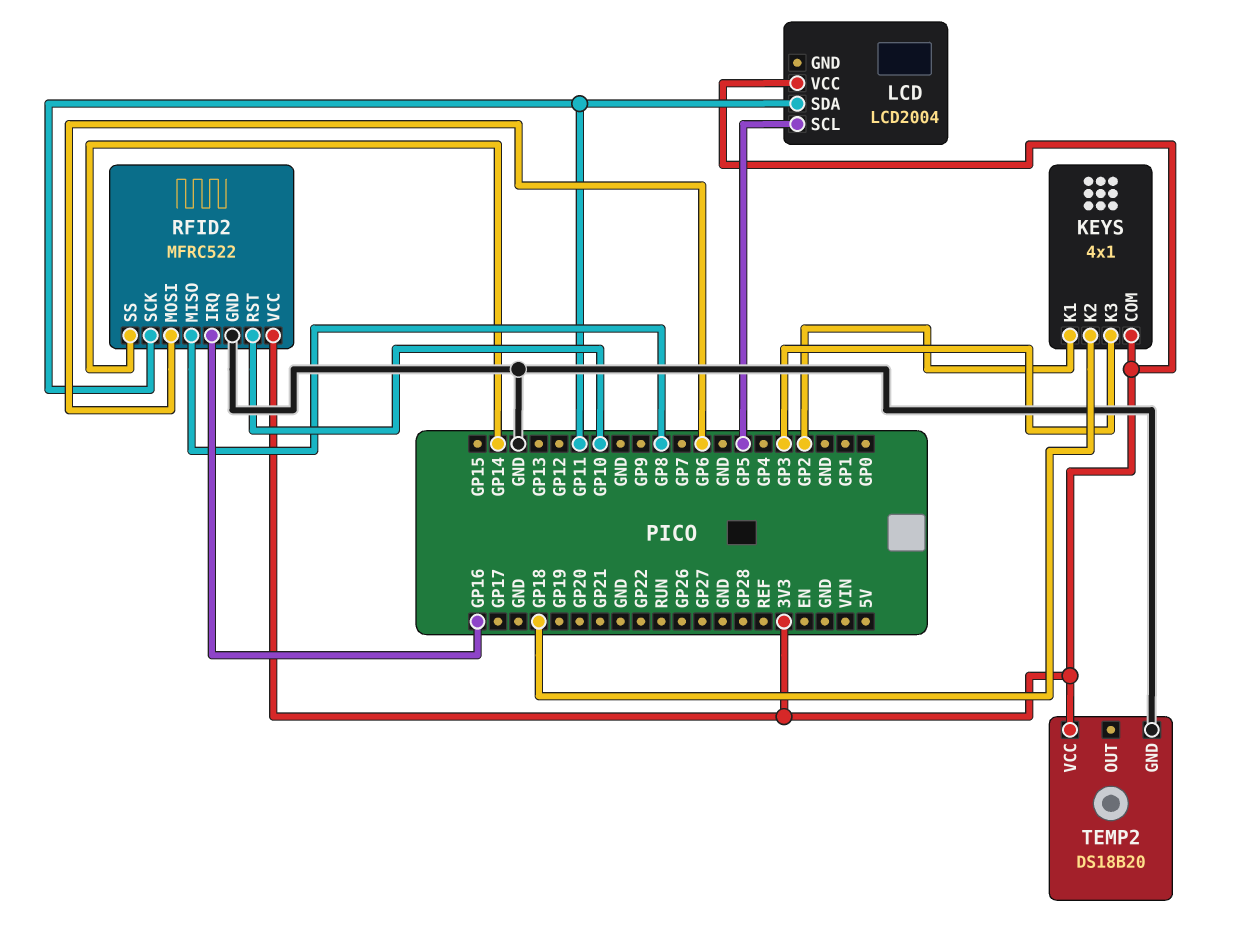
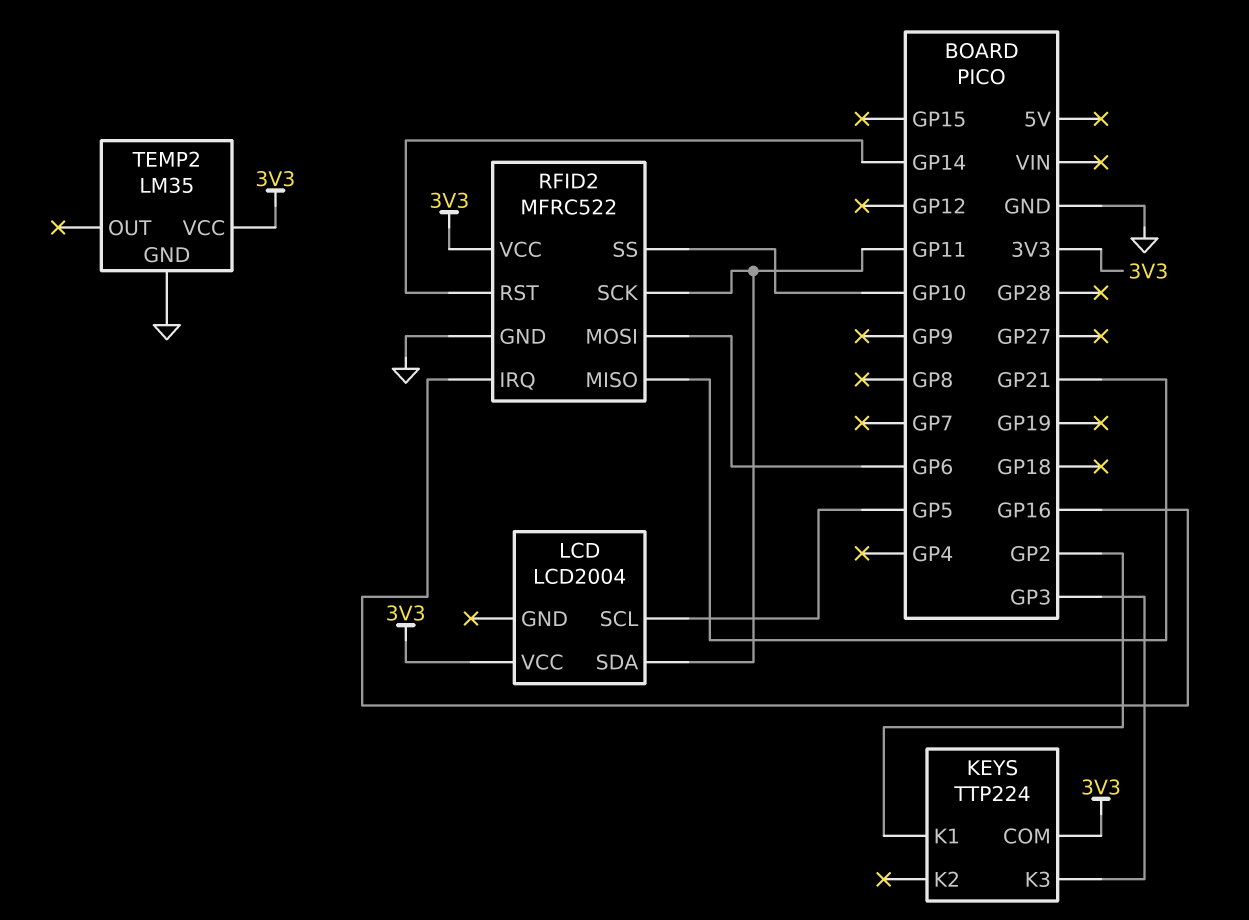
KEYS: 4x1 -> TTP224
KEYS pin K2: GP18 -> none
RFID2 pin MISO: GP8 -> GP21
RFID2 pin RST: GP10 -> GP14
RFID2 pin SS: GP14 -> GP10
TEMP2: DS18B20 -> LM35

